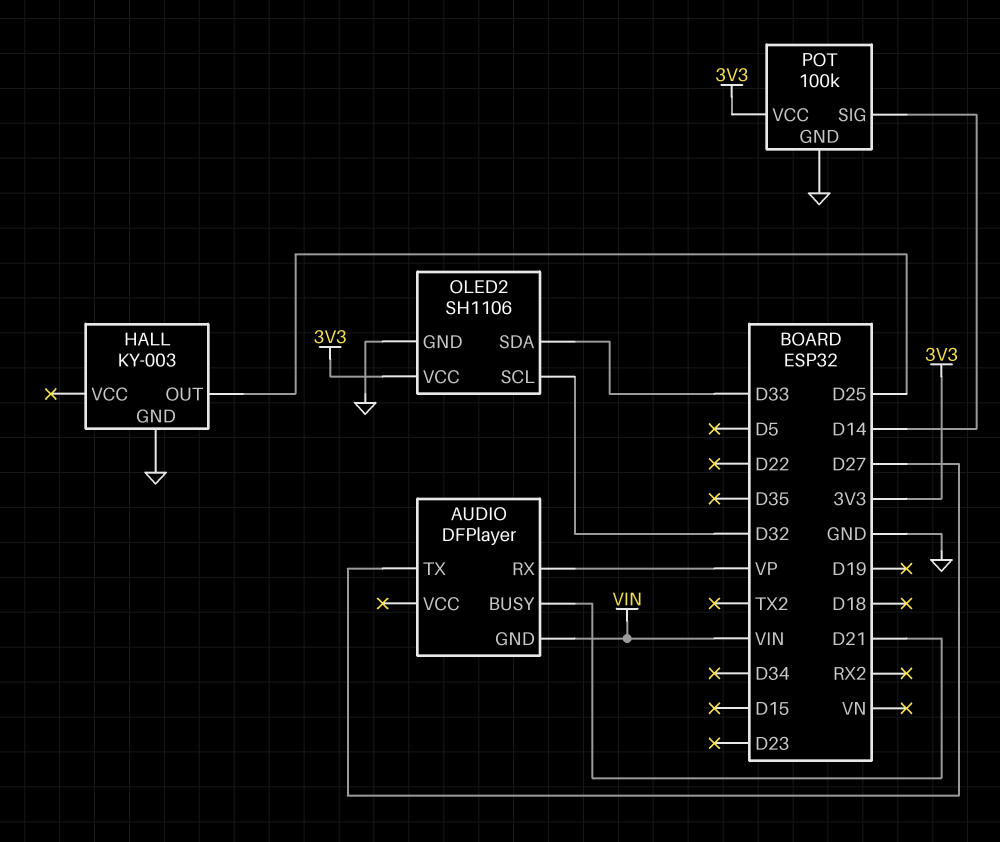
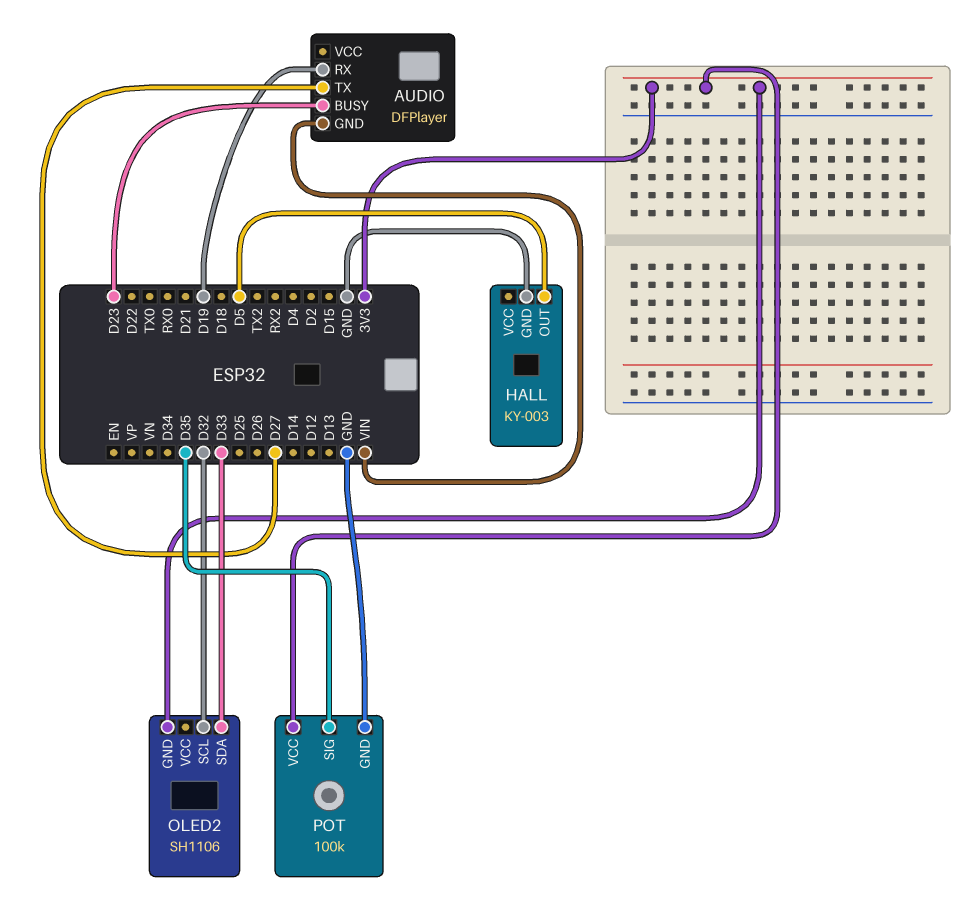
AUDIO pin BUSY: D21 -> D23
AUDIO pin RX: VP -> D19
HALL pin OUT: D25 -> D5
OLED2 pin GND: GND -> 3V3
OLED2 pin VCC: 3V3 -> none
POT pin SIG: D14 -> D35

